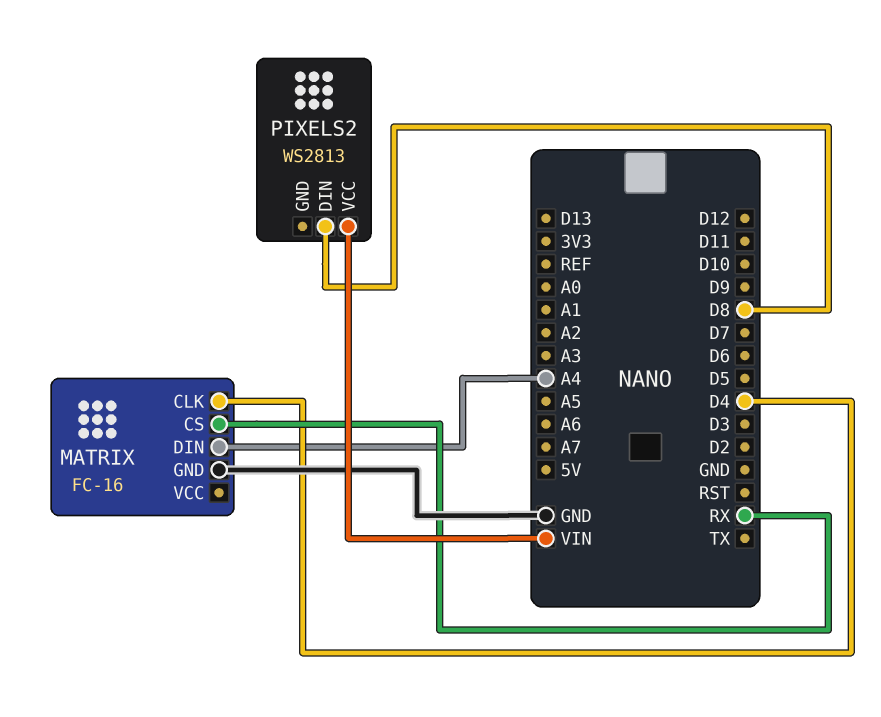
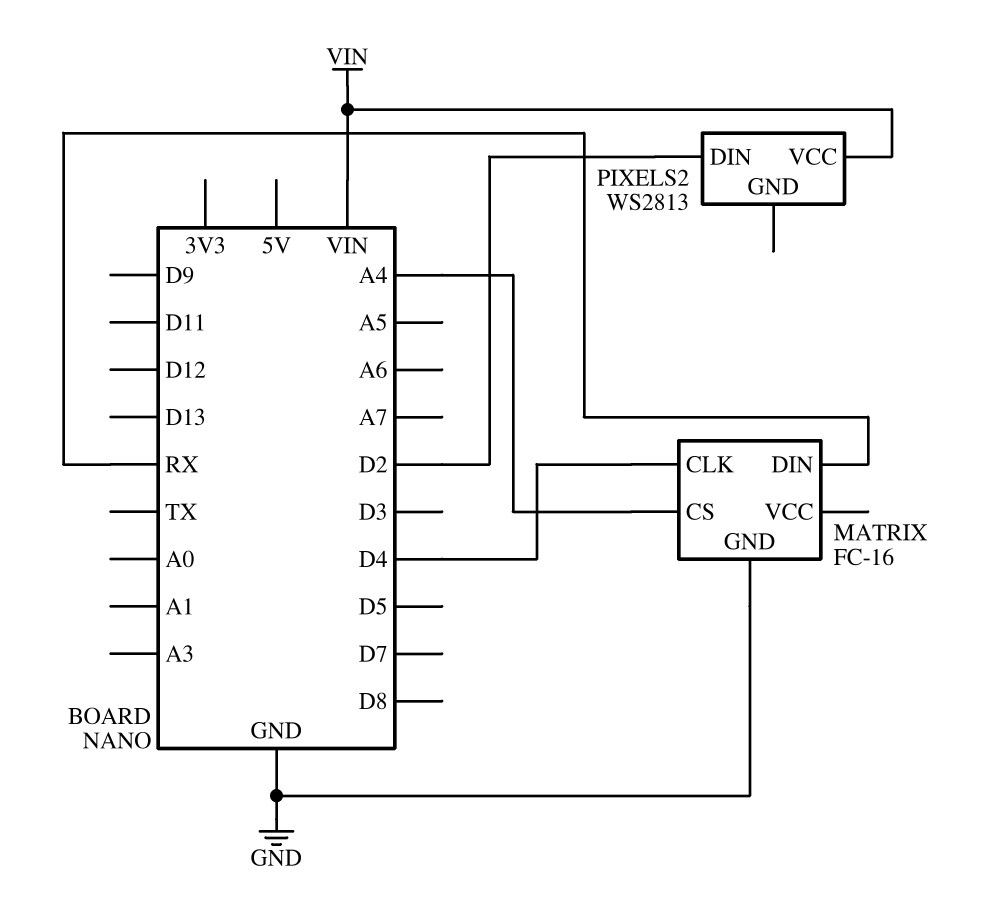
MATRIX pin CS: RX -> A4
MATRIX pin DIN: A4 -> RX
PIXELS2 pin DIN: D8 -> D2

